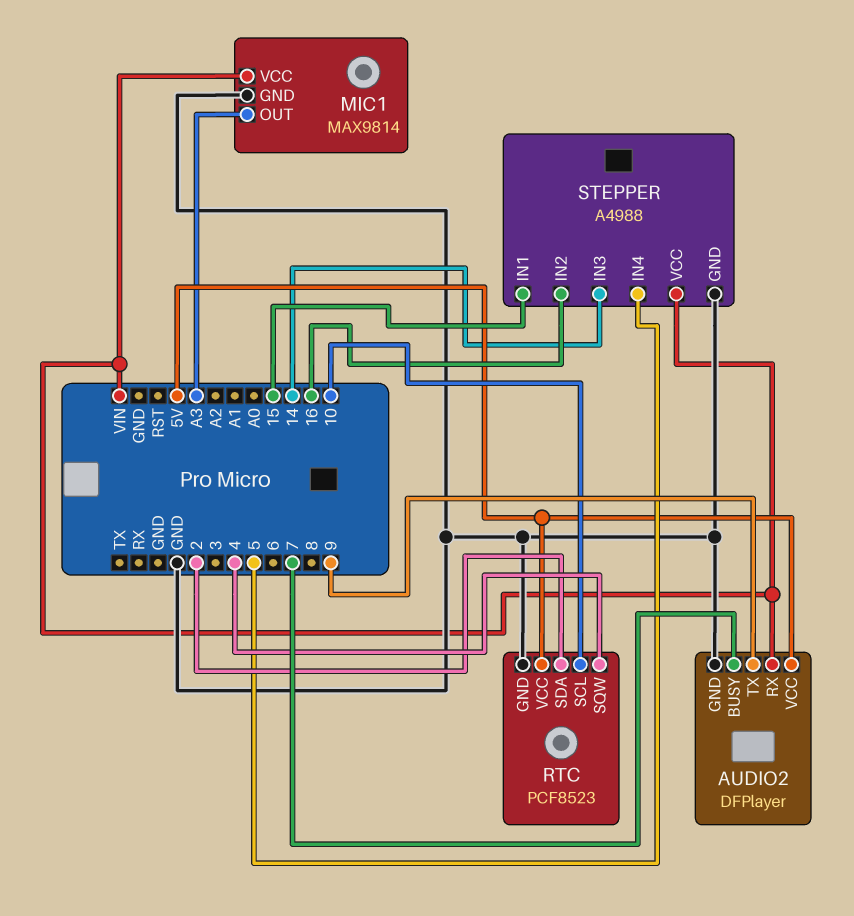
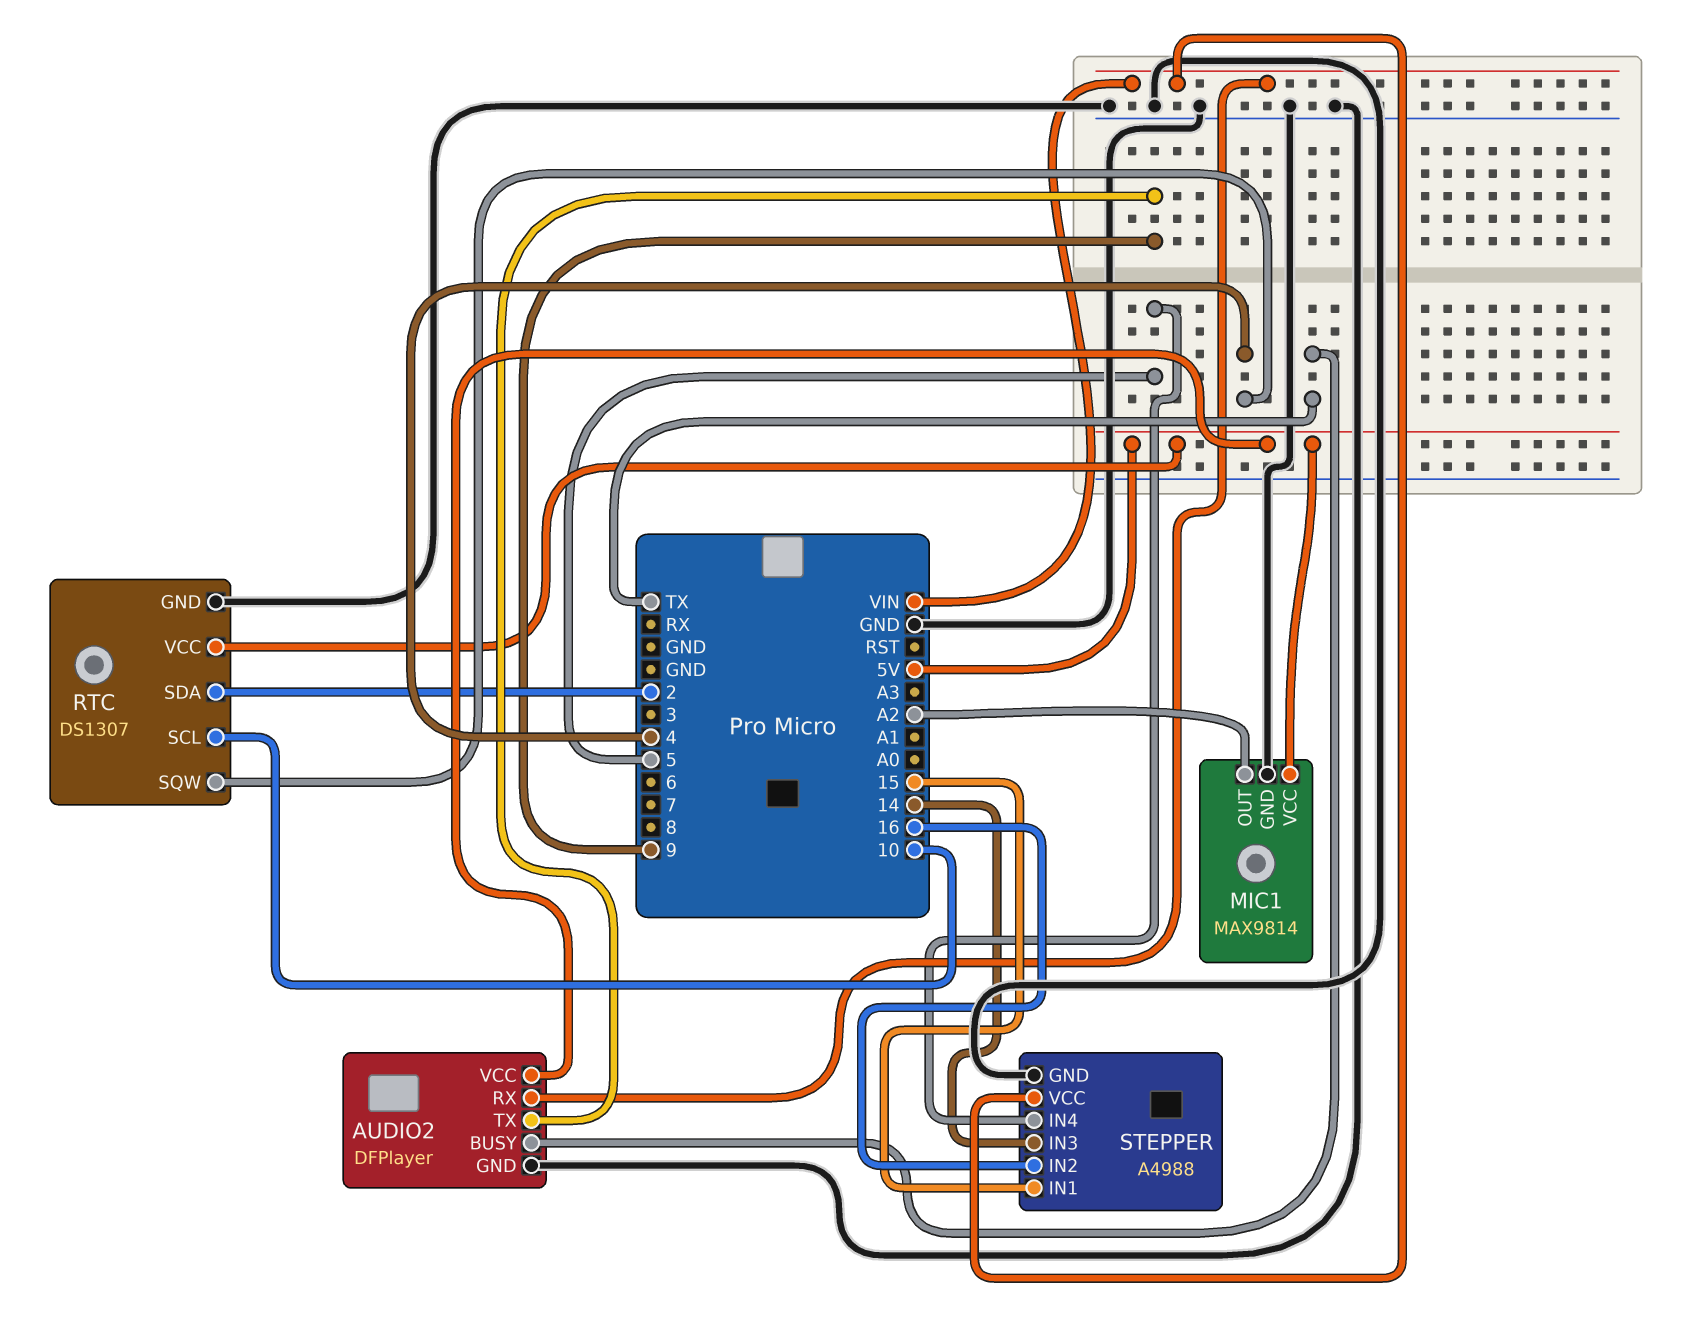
AUDIO2 pin BUSY: 7 -> TX
MIC1 pin OUT: A3 -> A2
MIC1 pin VCC: VIN -> 5V
RTC: PCF8523 -> DS1307

